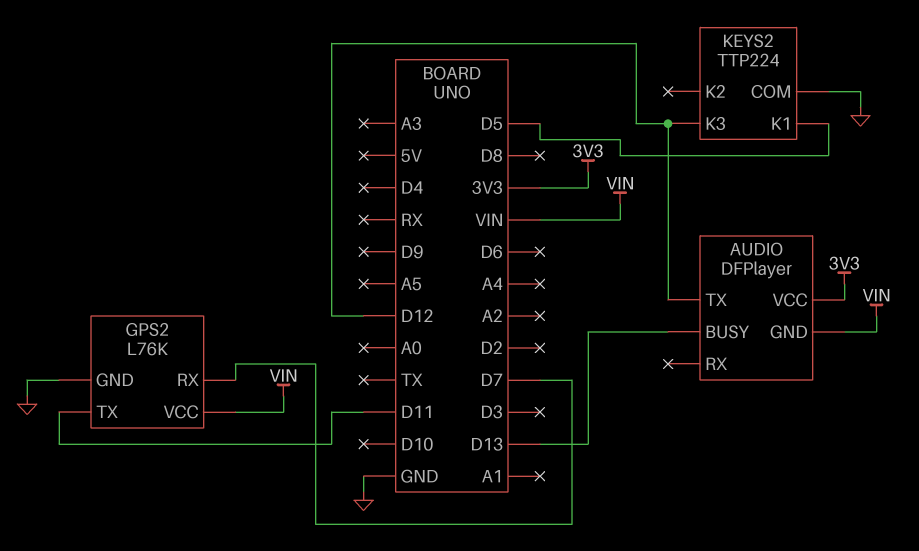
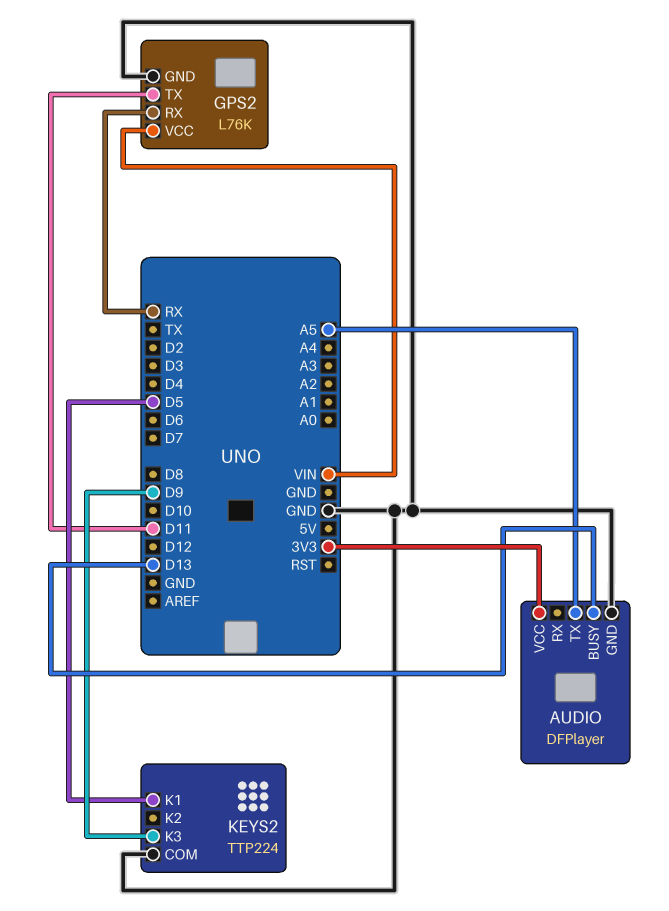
AUDIO pin GND: VIN -> GND
AUDIO pin TX: D12 -> A5
GPS2 pin RX: D7 -> RX
KEYS2 pin K3: D12 -> D9

